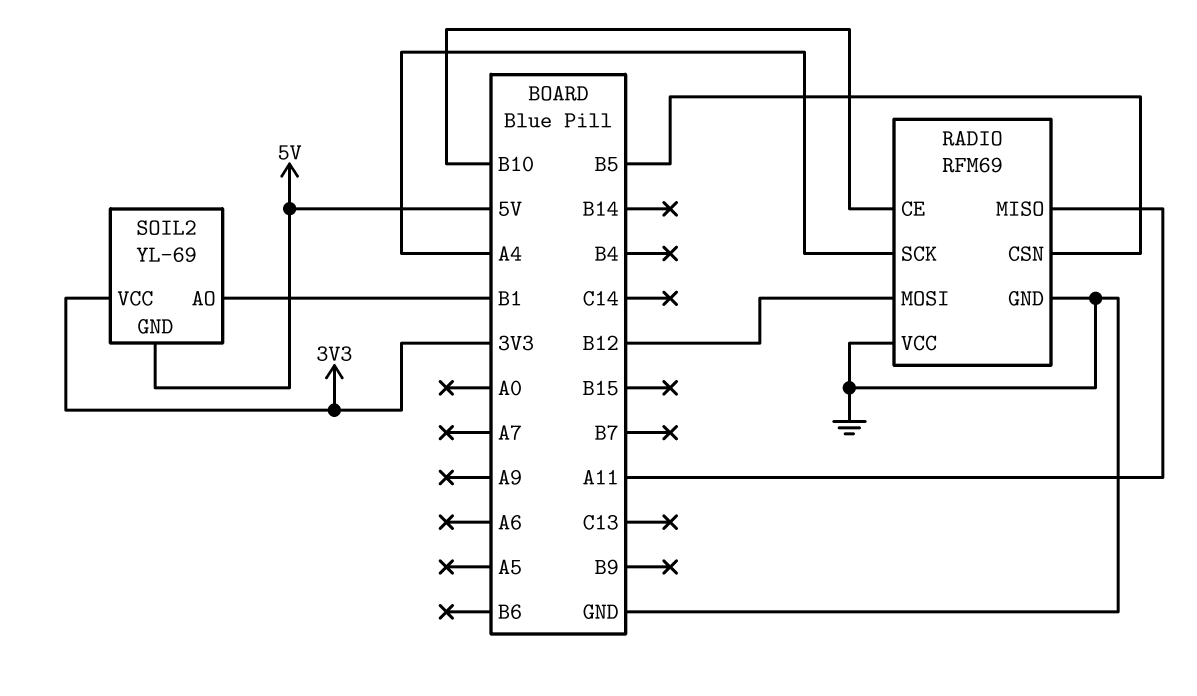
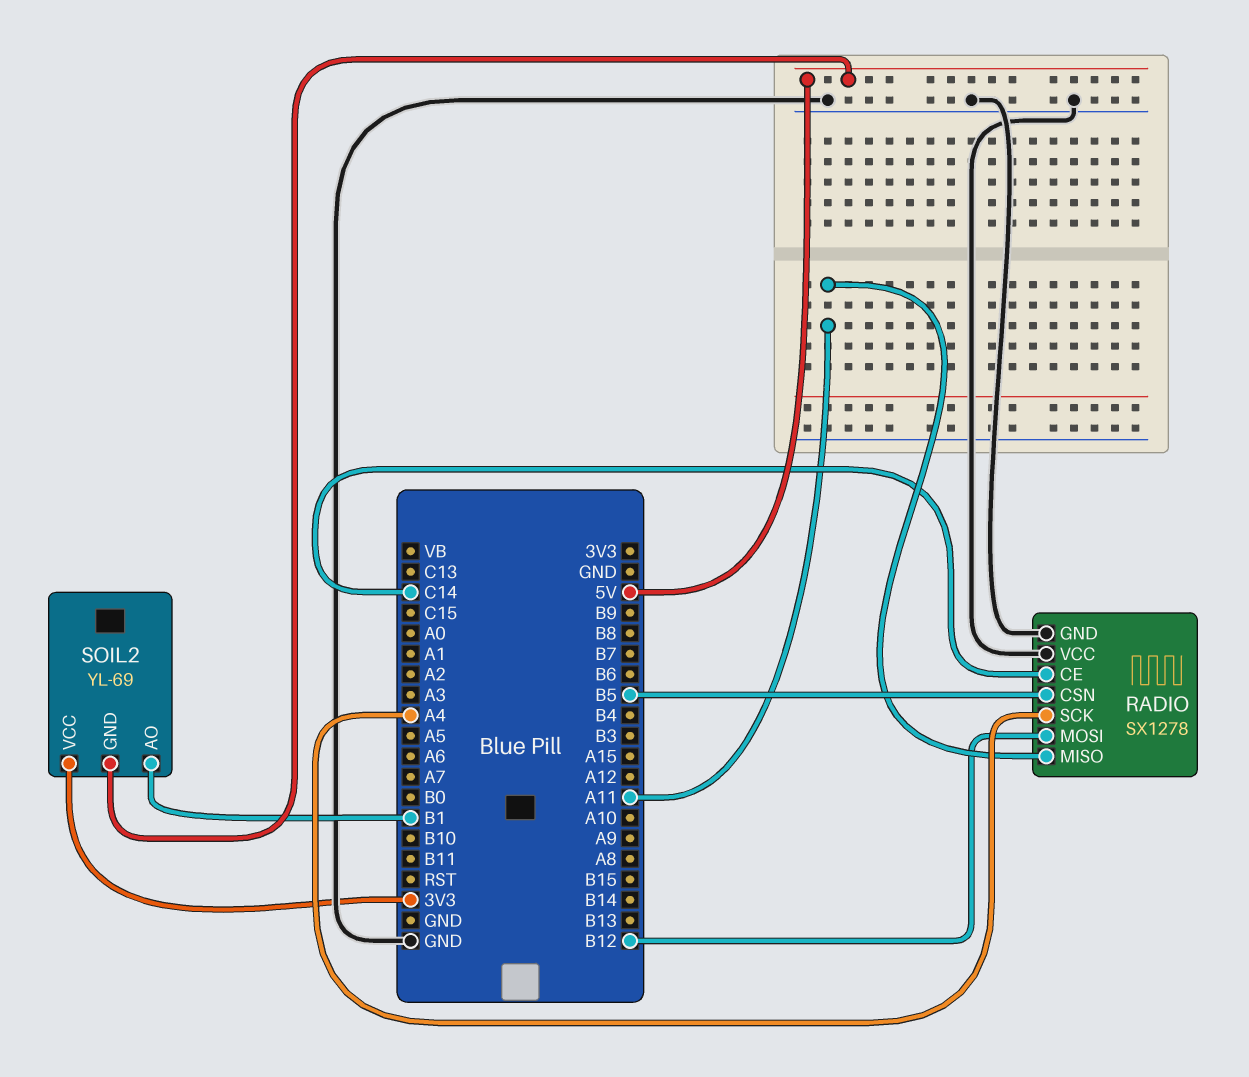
RADIO: RFM69 -> SX1278
RADIO pin CE: B10 -> C14

